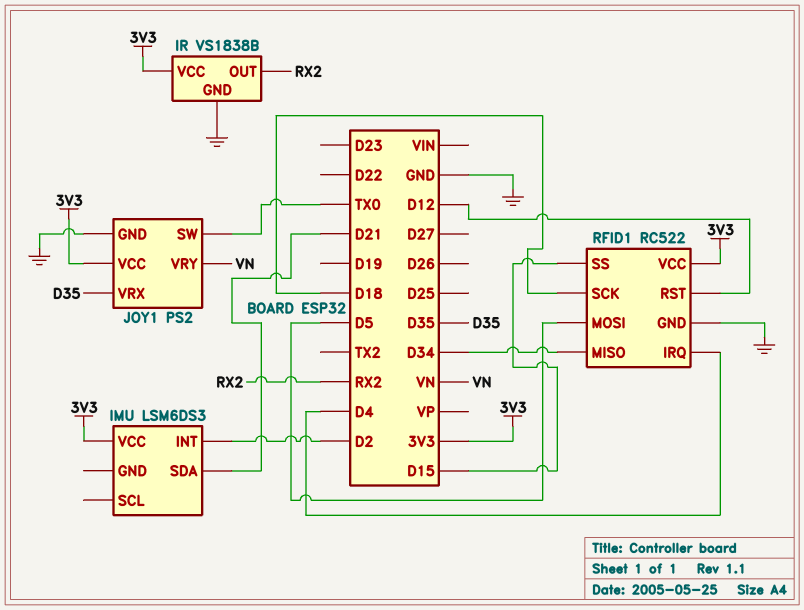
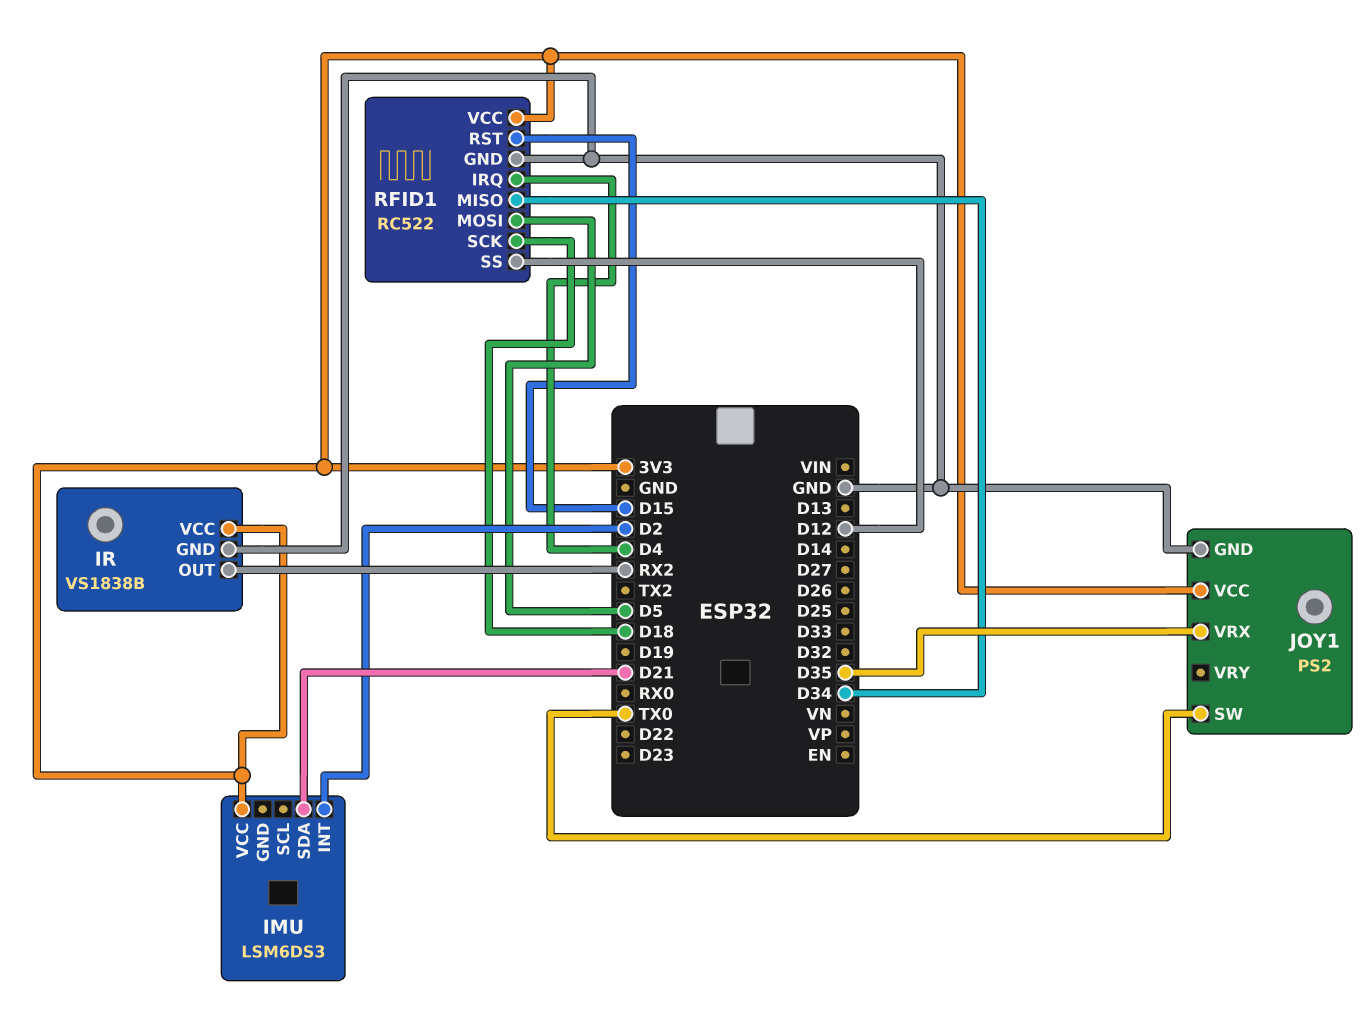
JOY1 pin VRY: VN -> none
RFID1 pin RST: D12 -> D15
RFID1 pin SS: D15 -> D12

